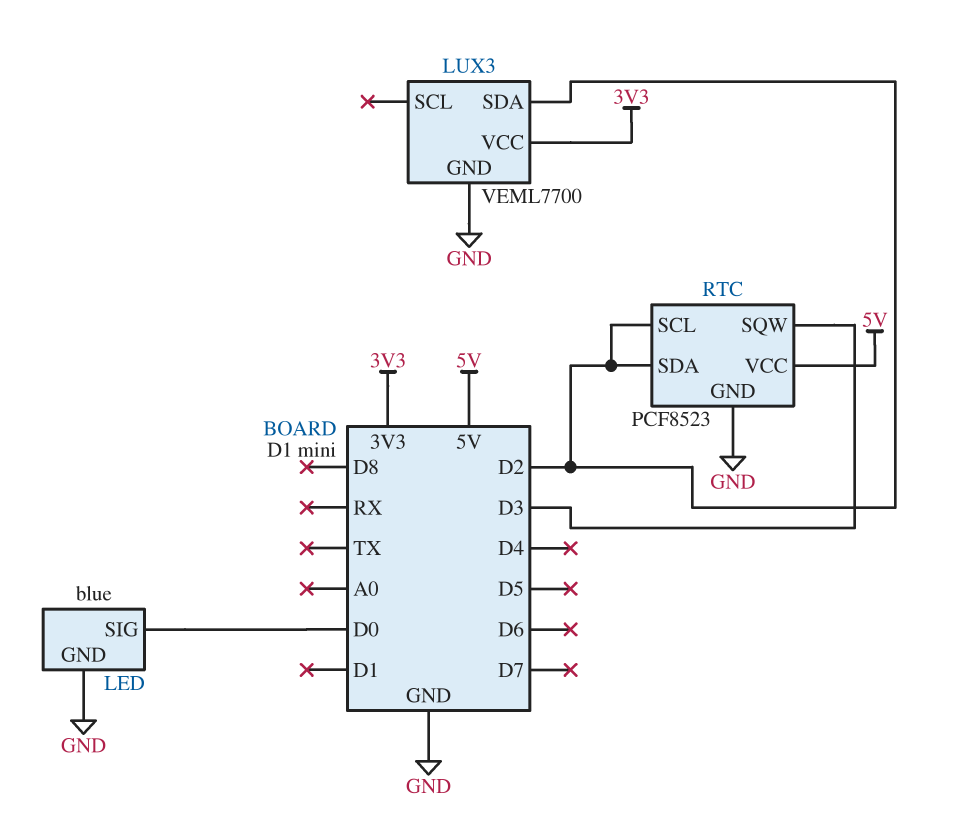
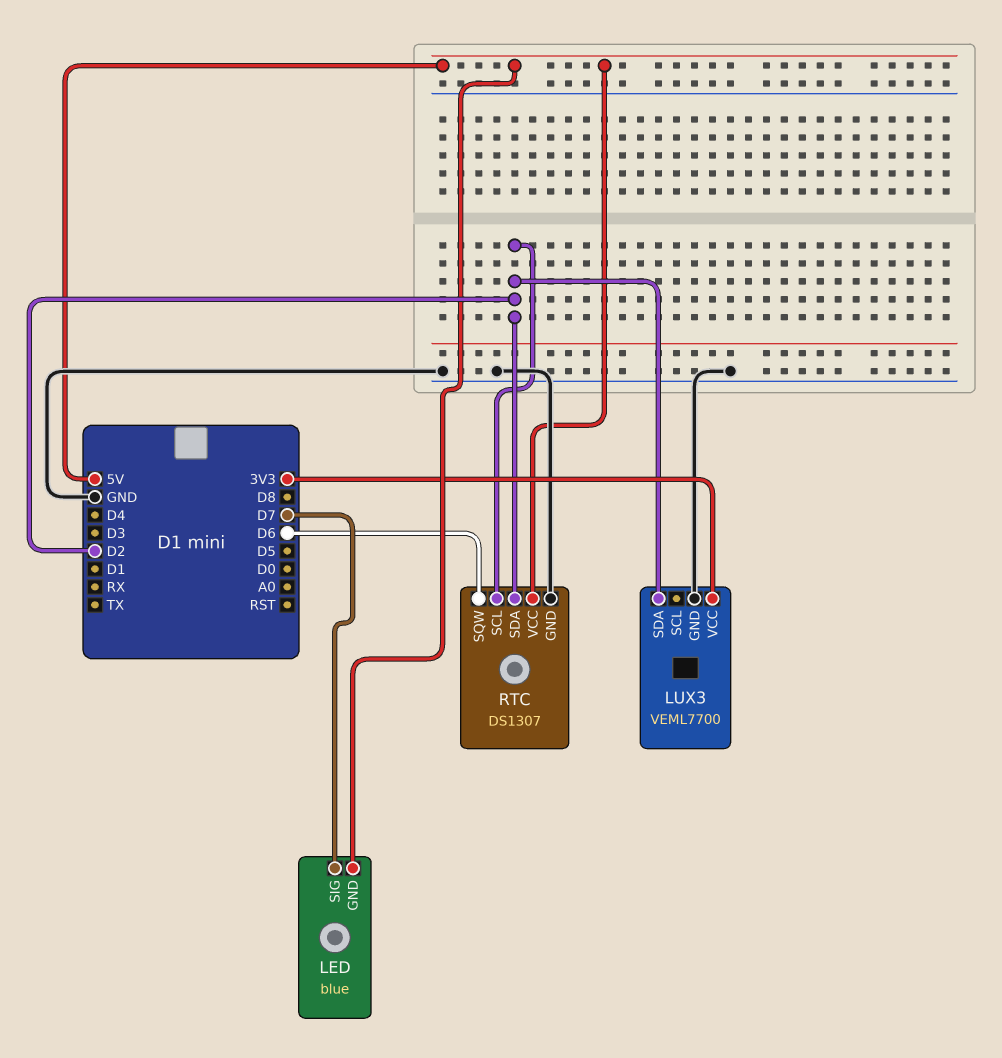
LED pin GND: GND -> 5V
LED pin SIG: D0 -> D7
RTC: PCF8523 -> DS1307
RTC pin SQW: D3 -> D6

